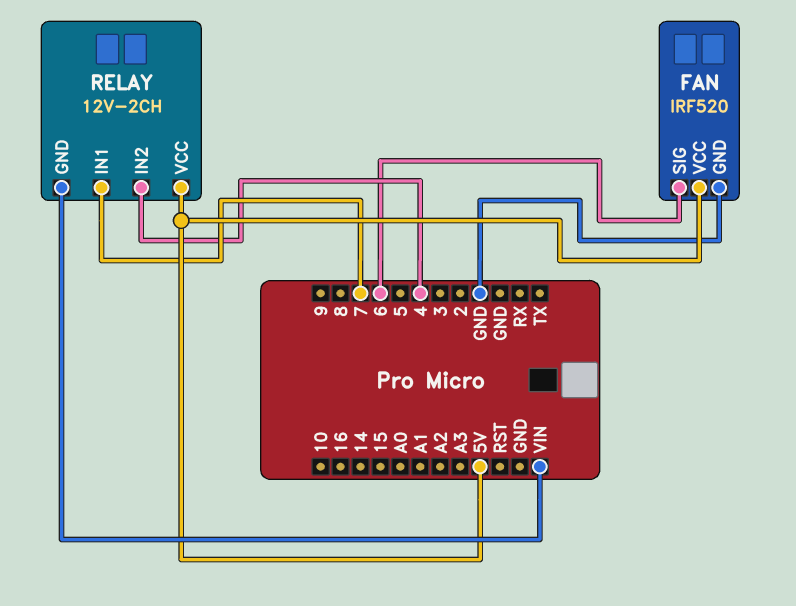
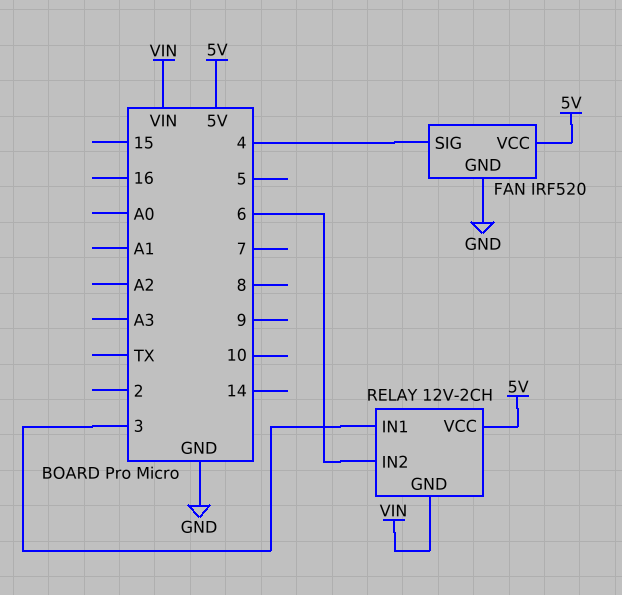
FAN pin SIG: 6 -> 4
RELAY pin IN1: 7 -> 3
RELAY pin IN2: 4 -> 6

